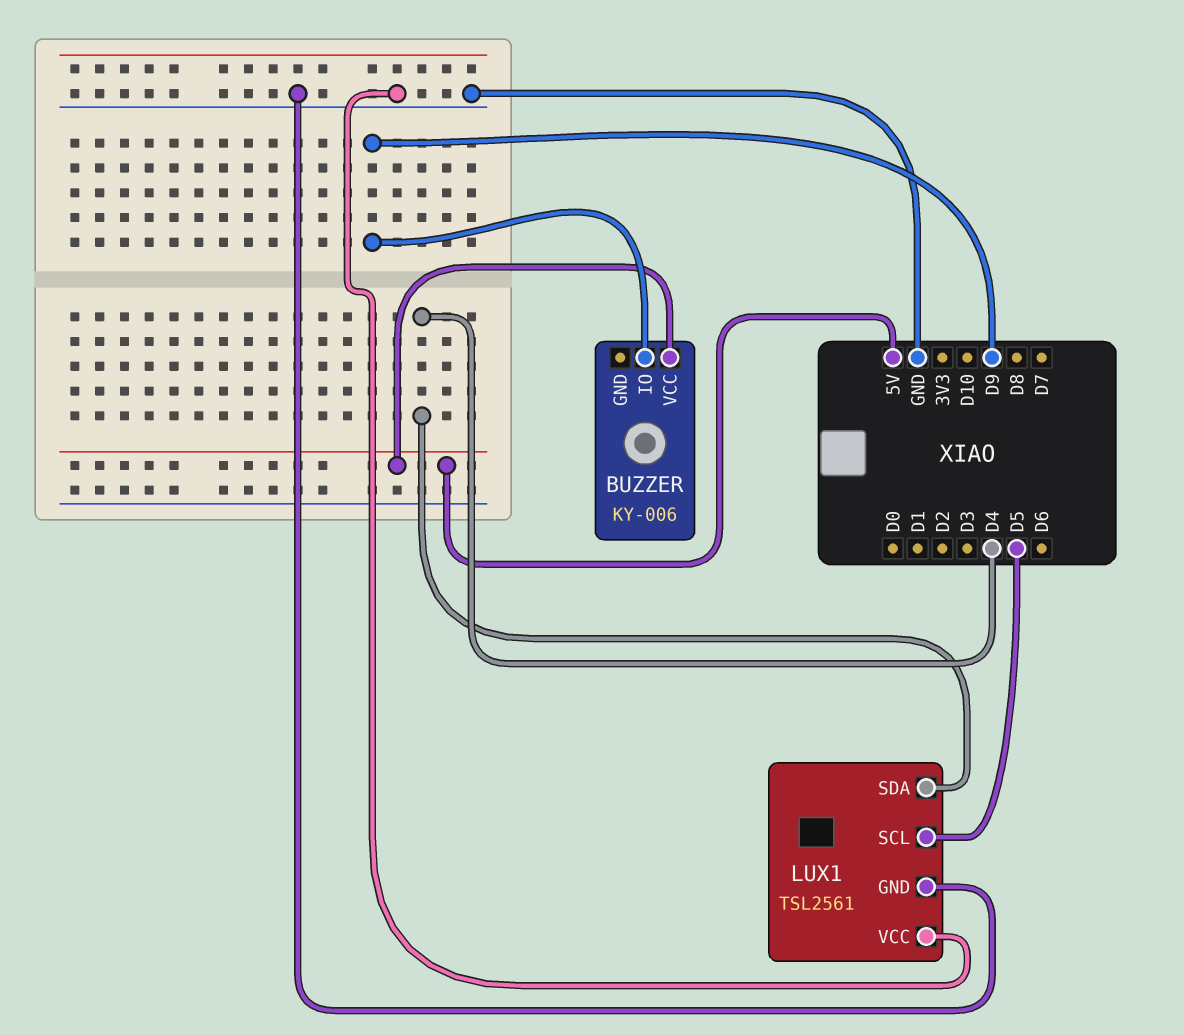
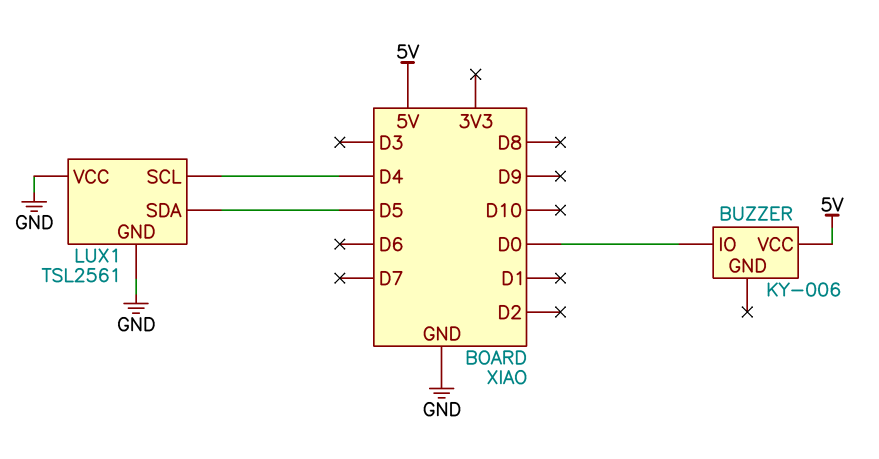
BUZZER pin IO: D9 -> D0
LUX1 pin SCL: D5 -> D4
LUX1 pin SDA: D4 -> D5

